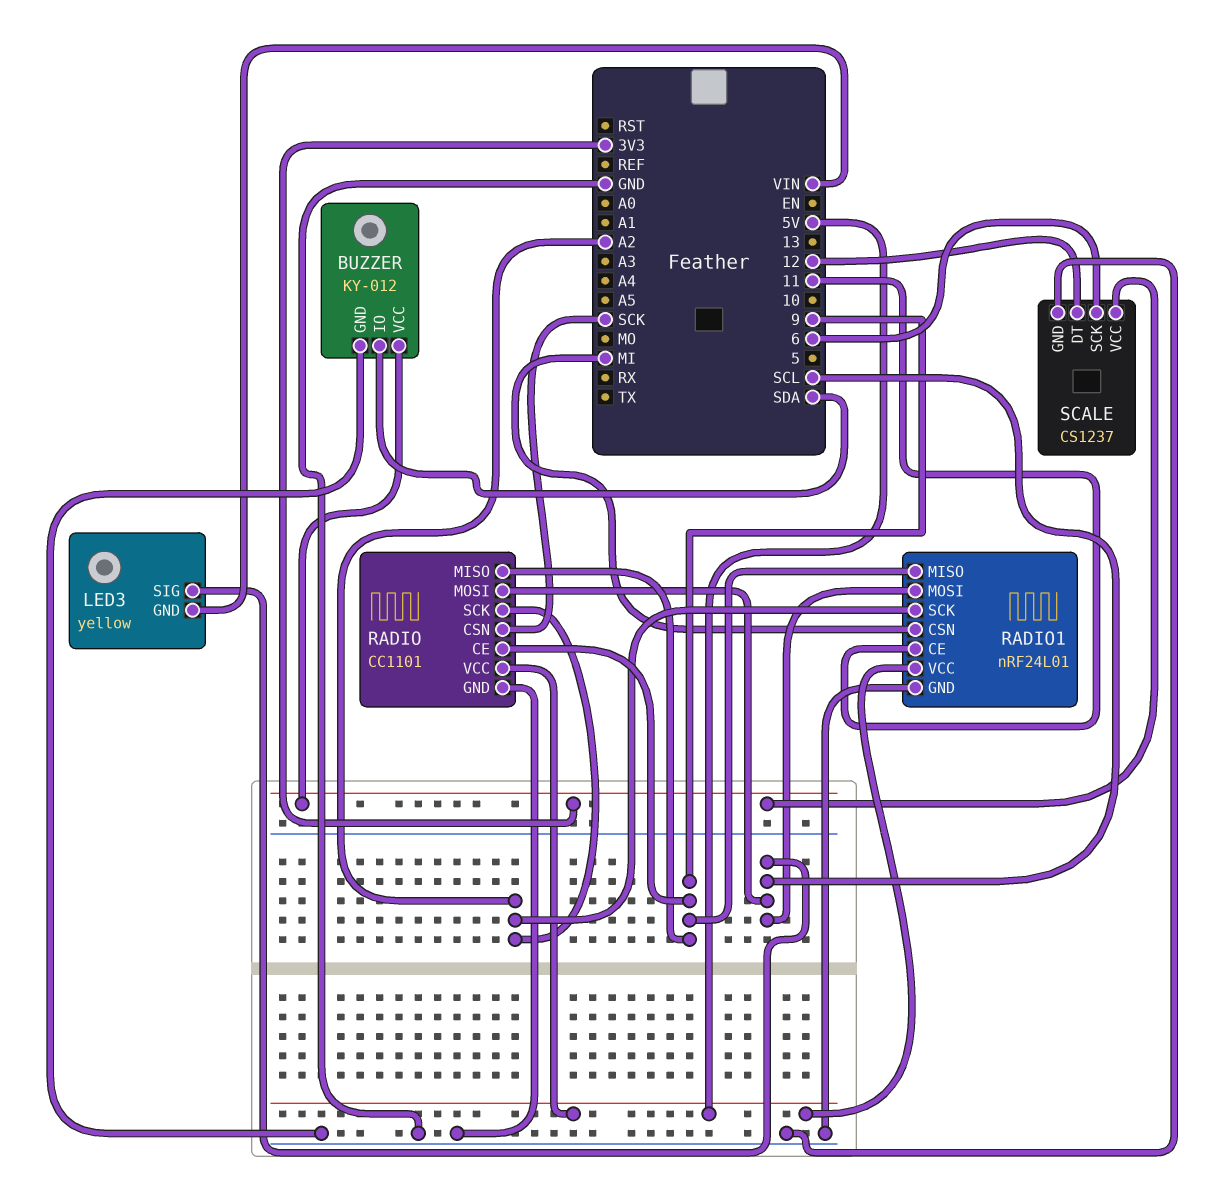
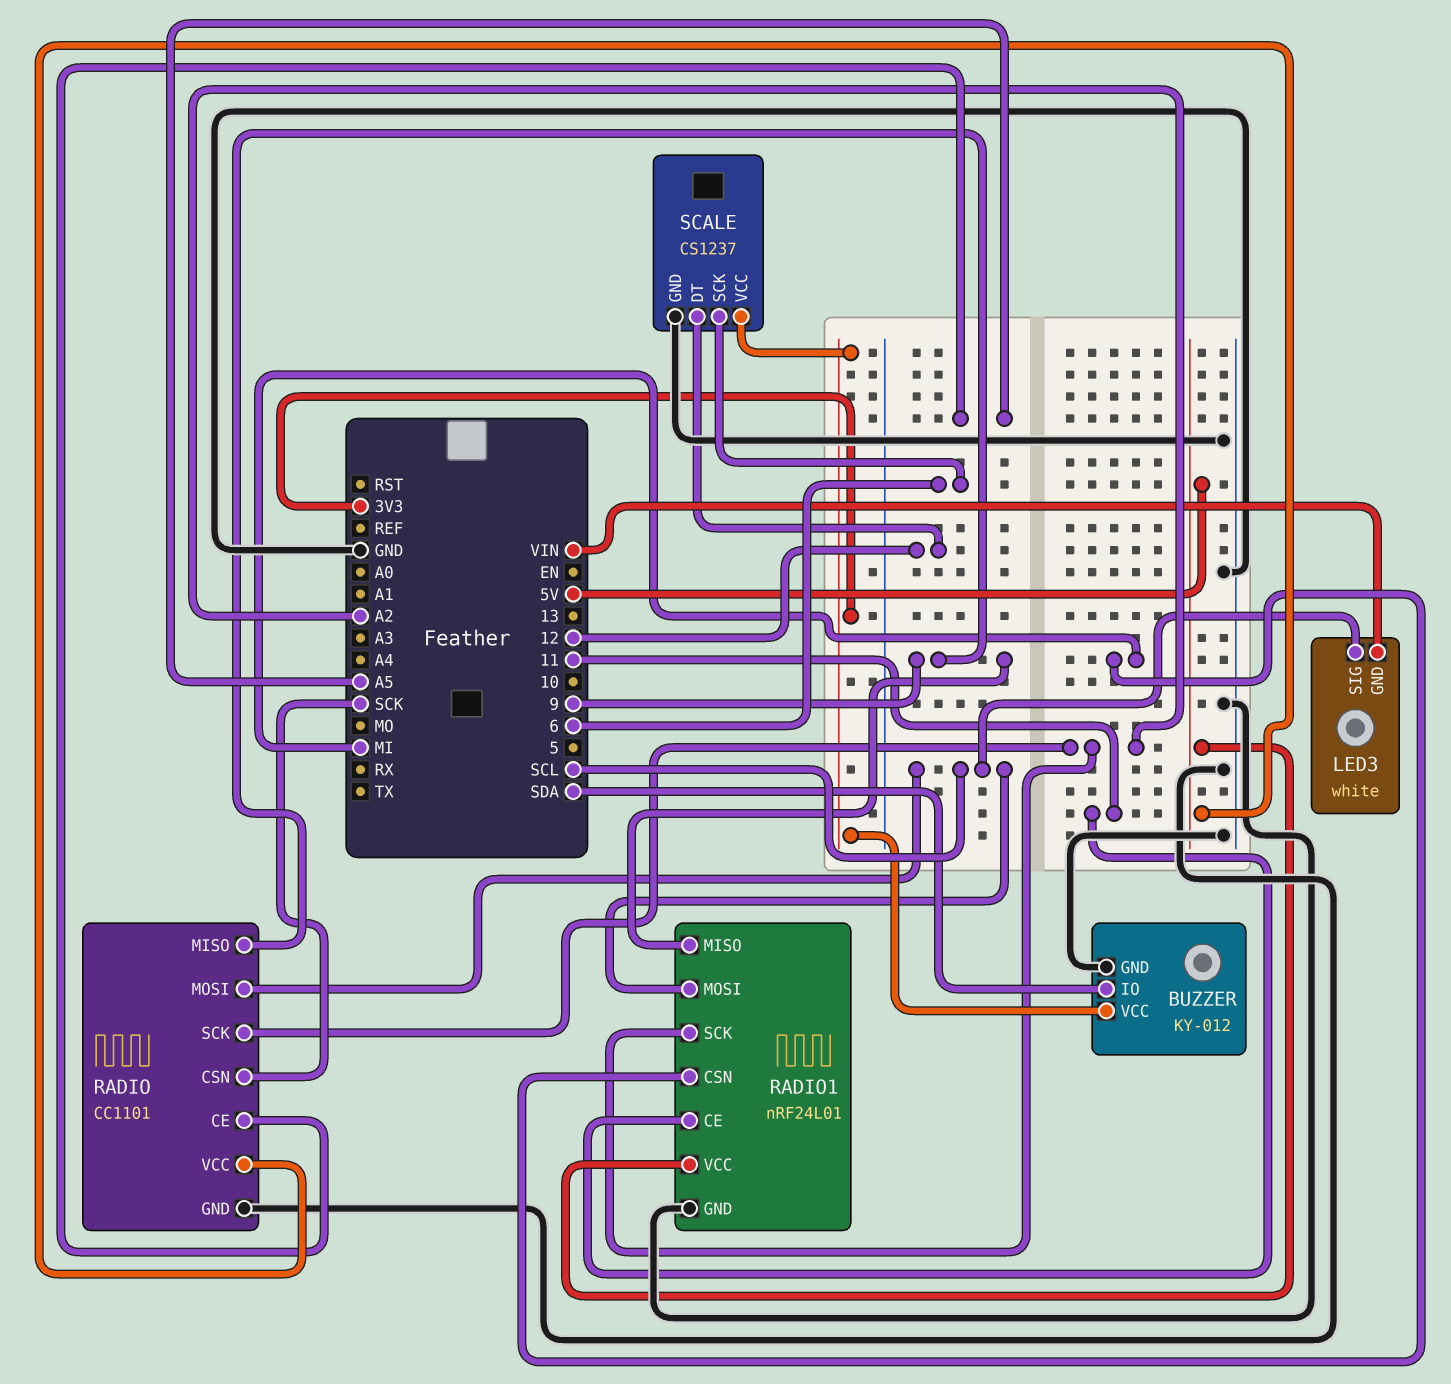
LED3: yellow -> white
RADIO pin CE: 9 -> A5

